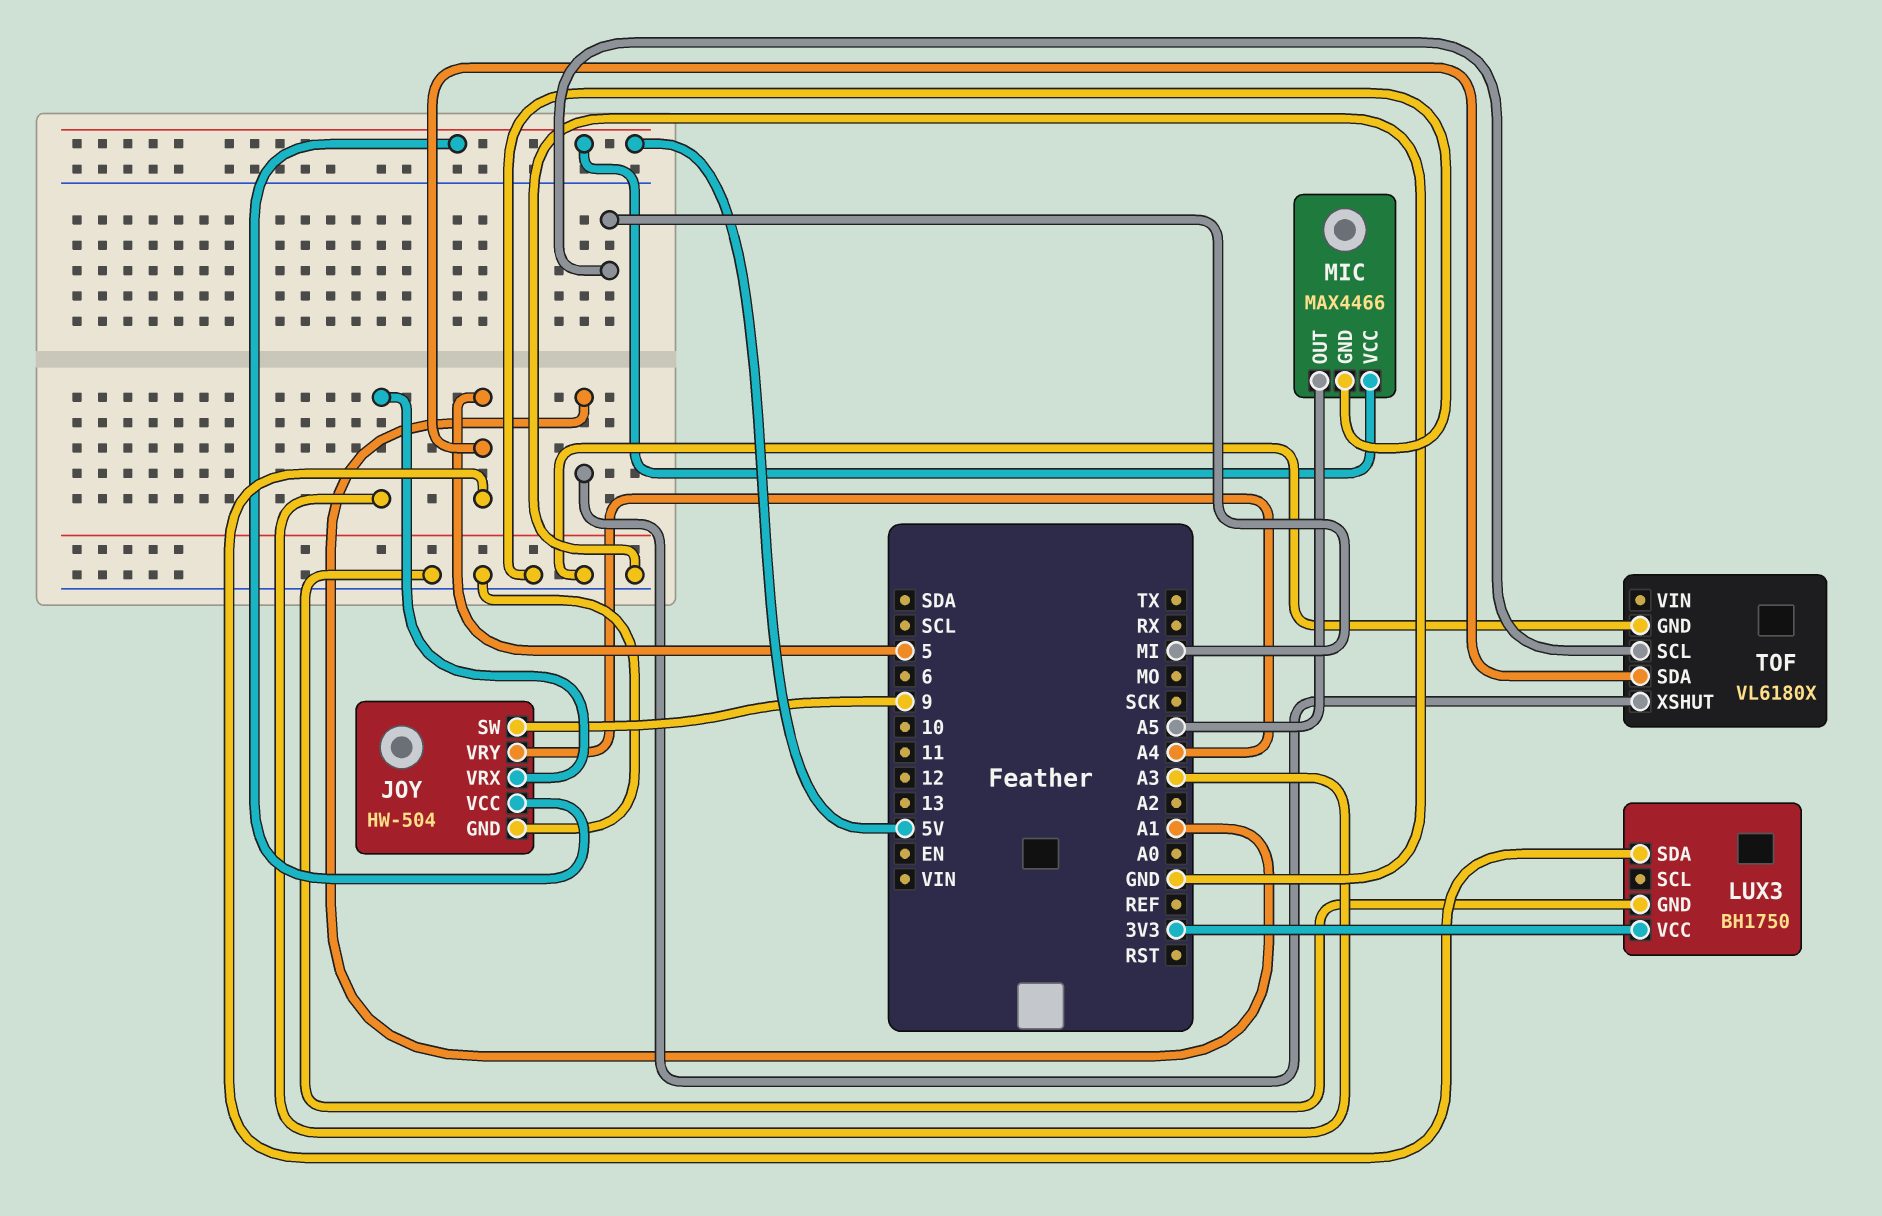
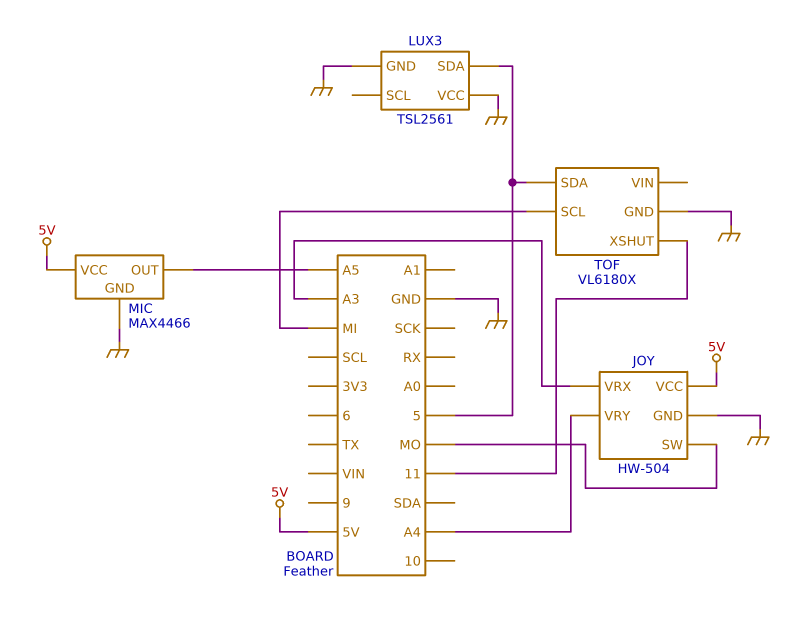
JOY pin SW: 9 -> MO
LUX3: BH1750 -> TSL2561
LUX3 pin VCC: 3V3 -> GND
TOF pin XSHUT: A1 -> 11

